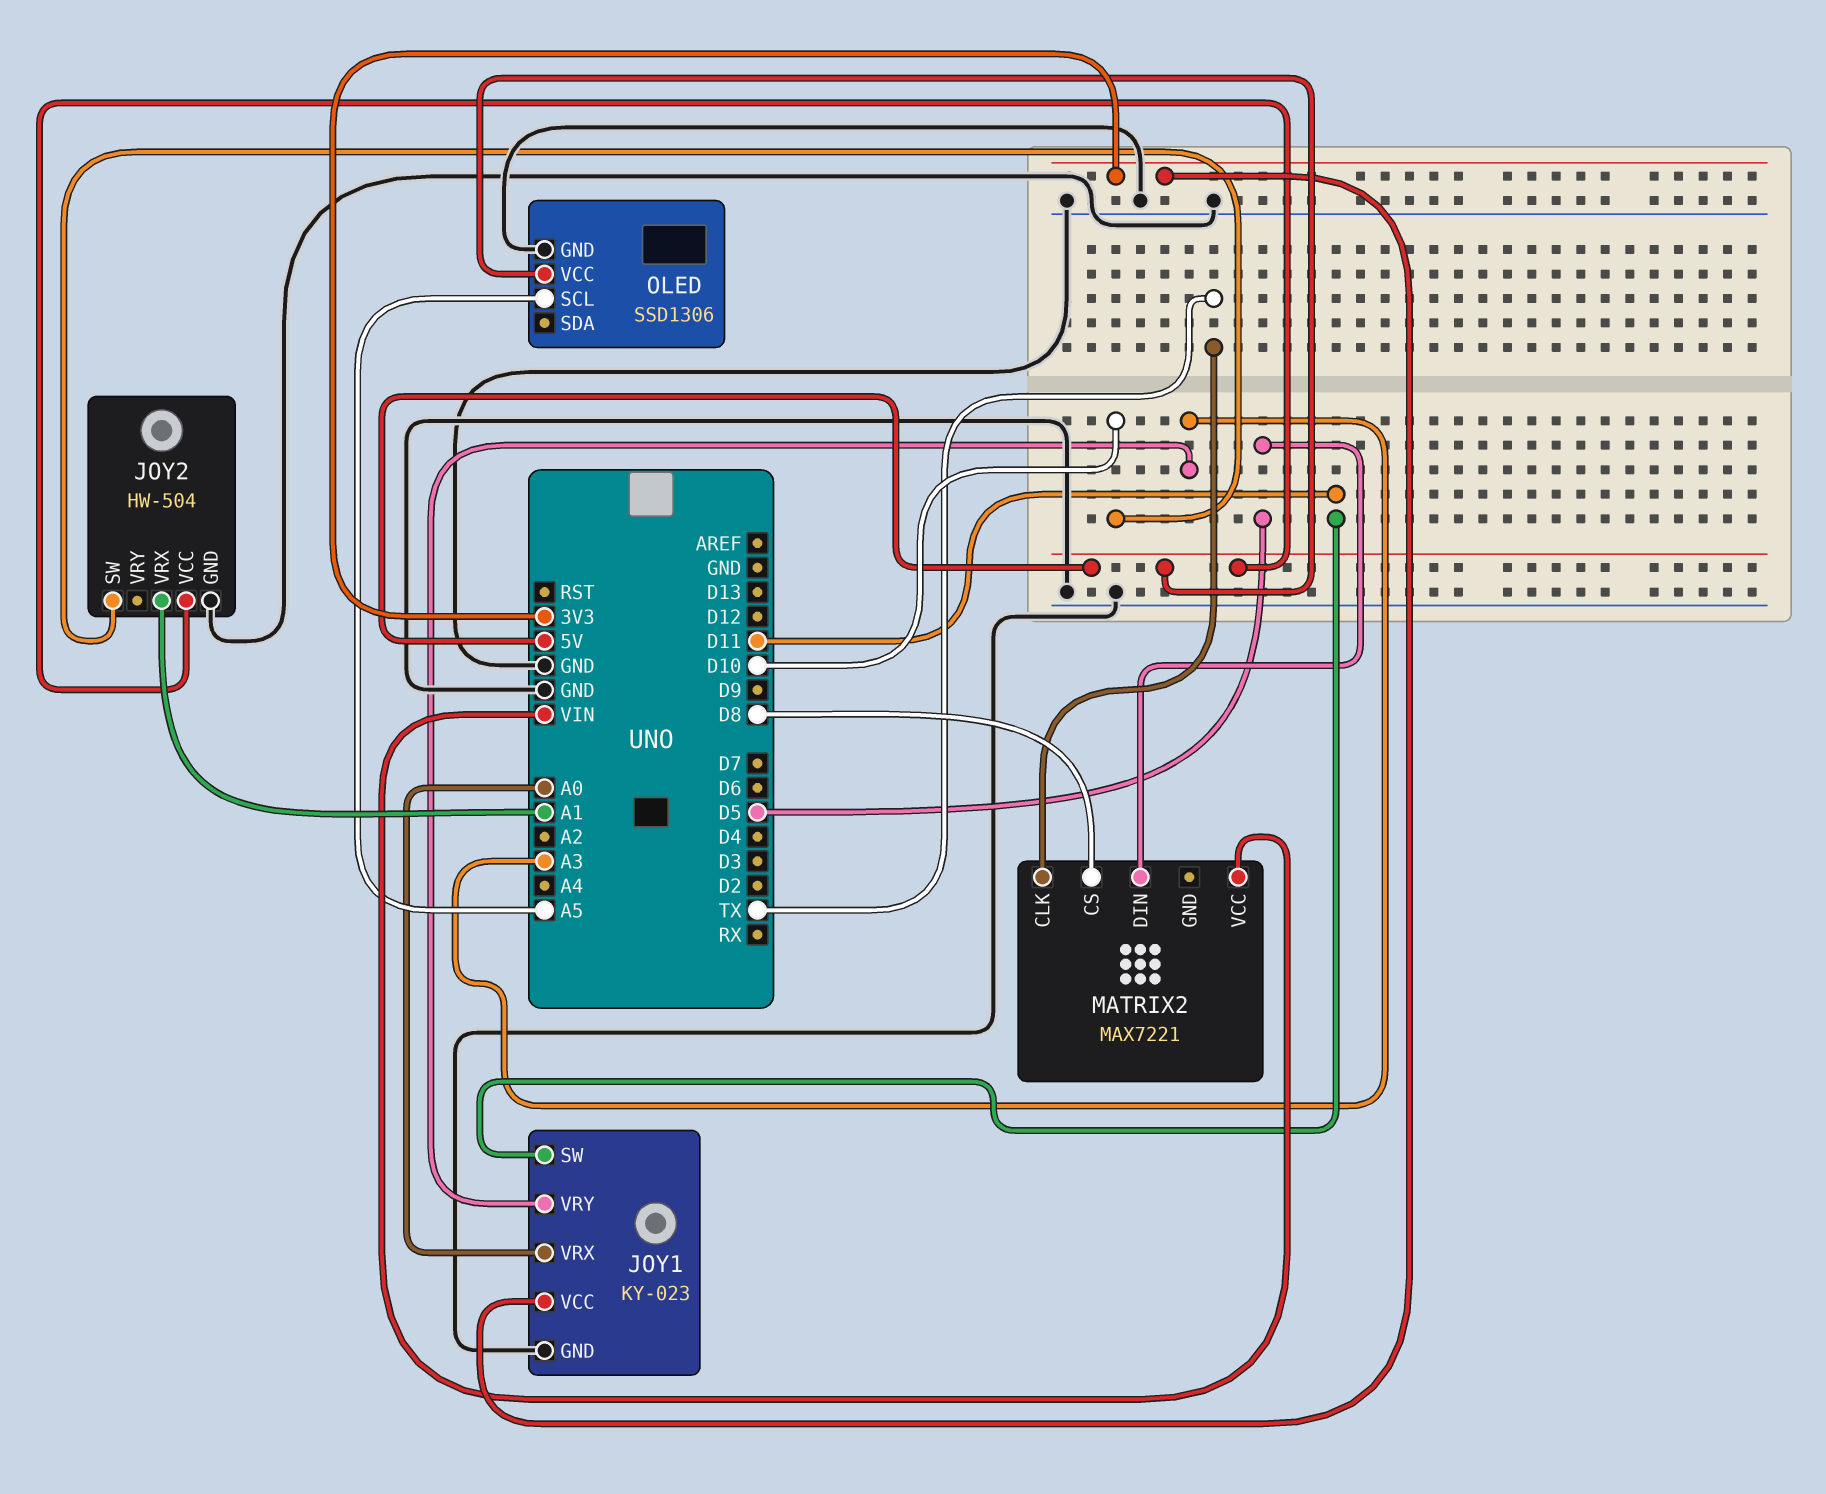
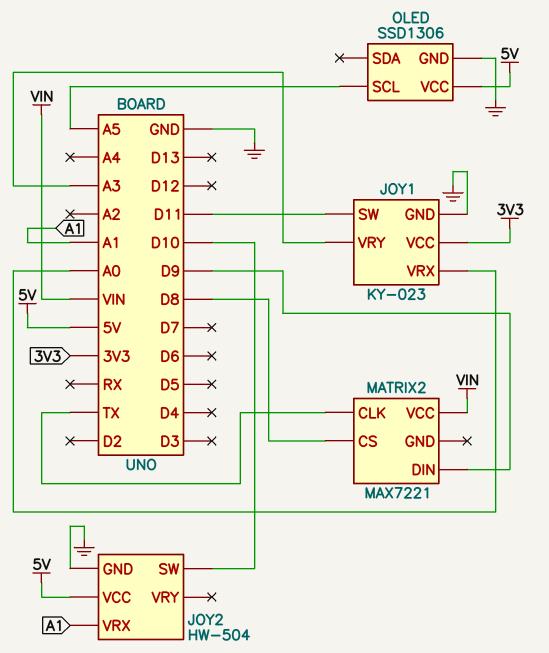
MATRIX2 pin DIN: D5 -> D9

